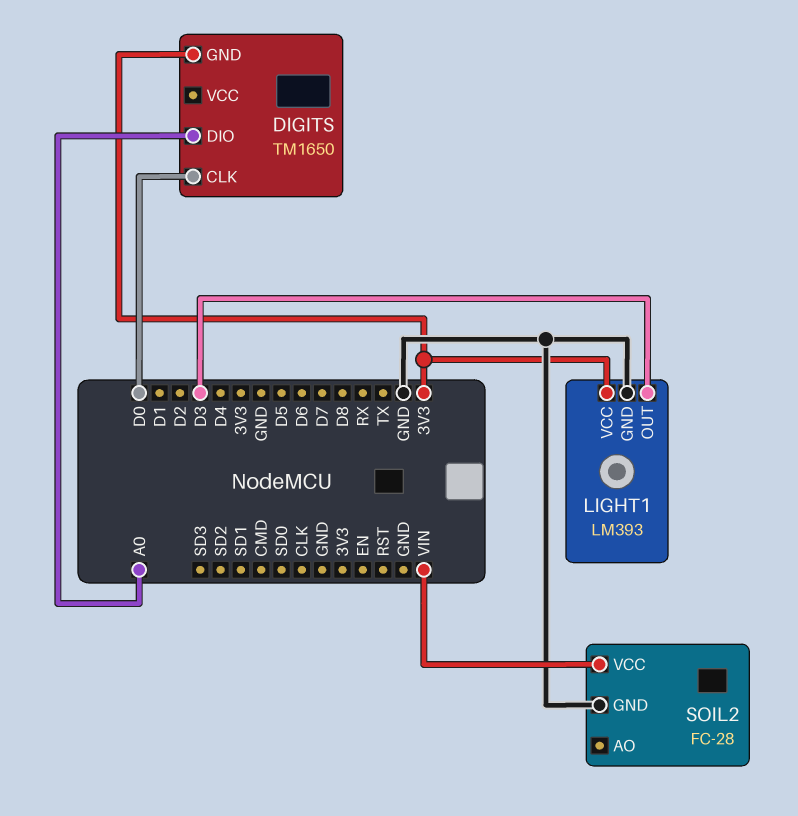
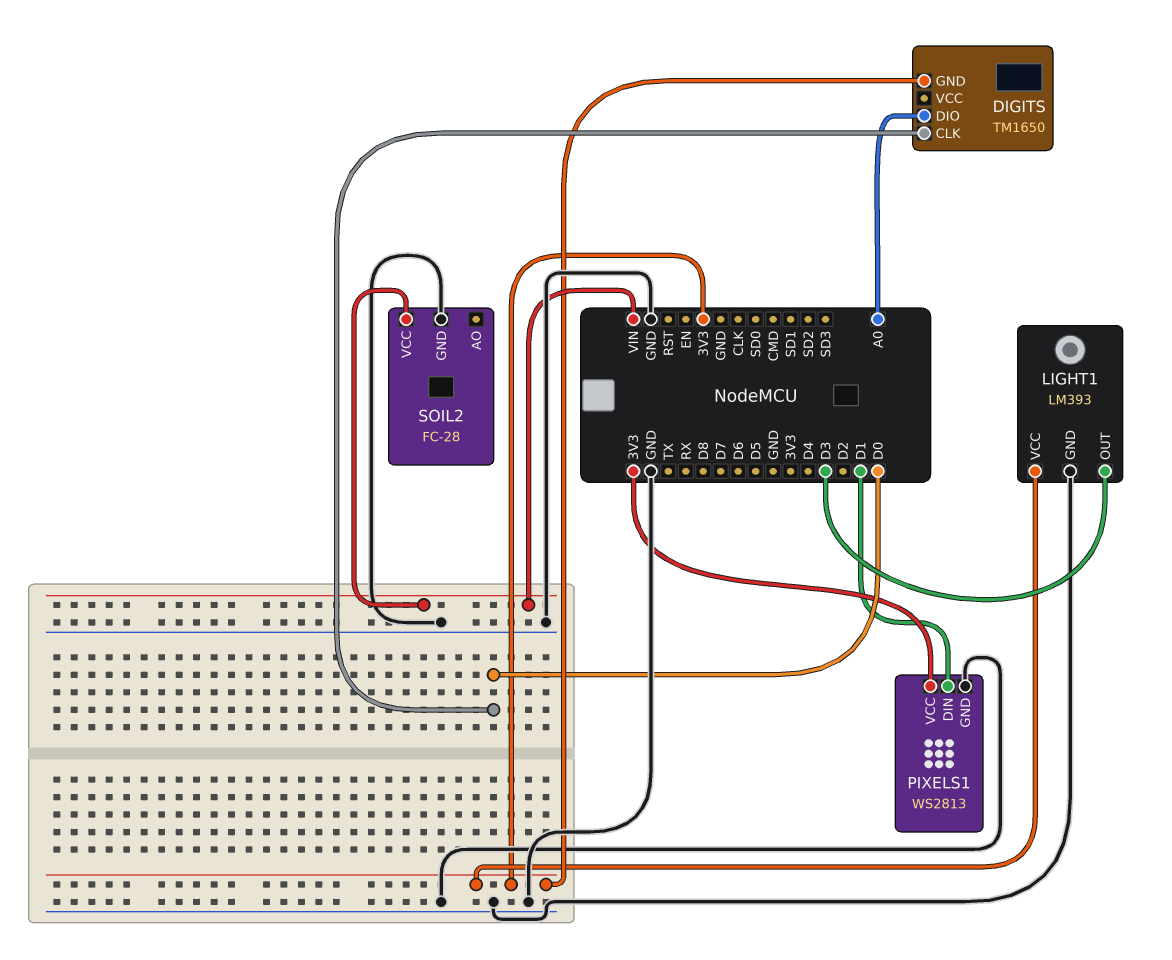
PIXELS1: none -> WS2813
PIXELS1 pin DIN: none -> D1
PIXELS1 pin GND: none -> GND
PIXELS1 pin VCC: none -> 3V3

